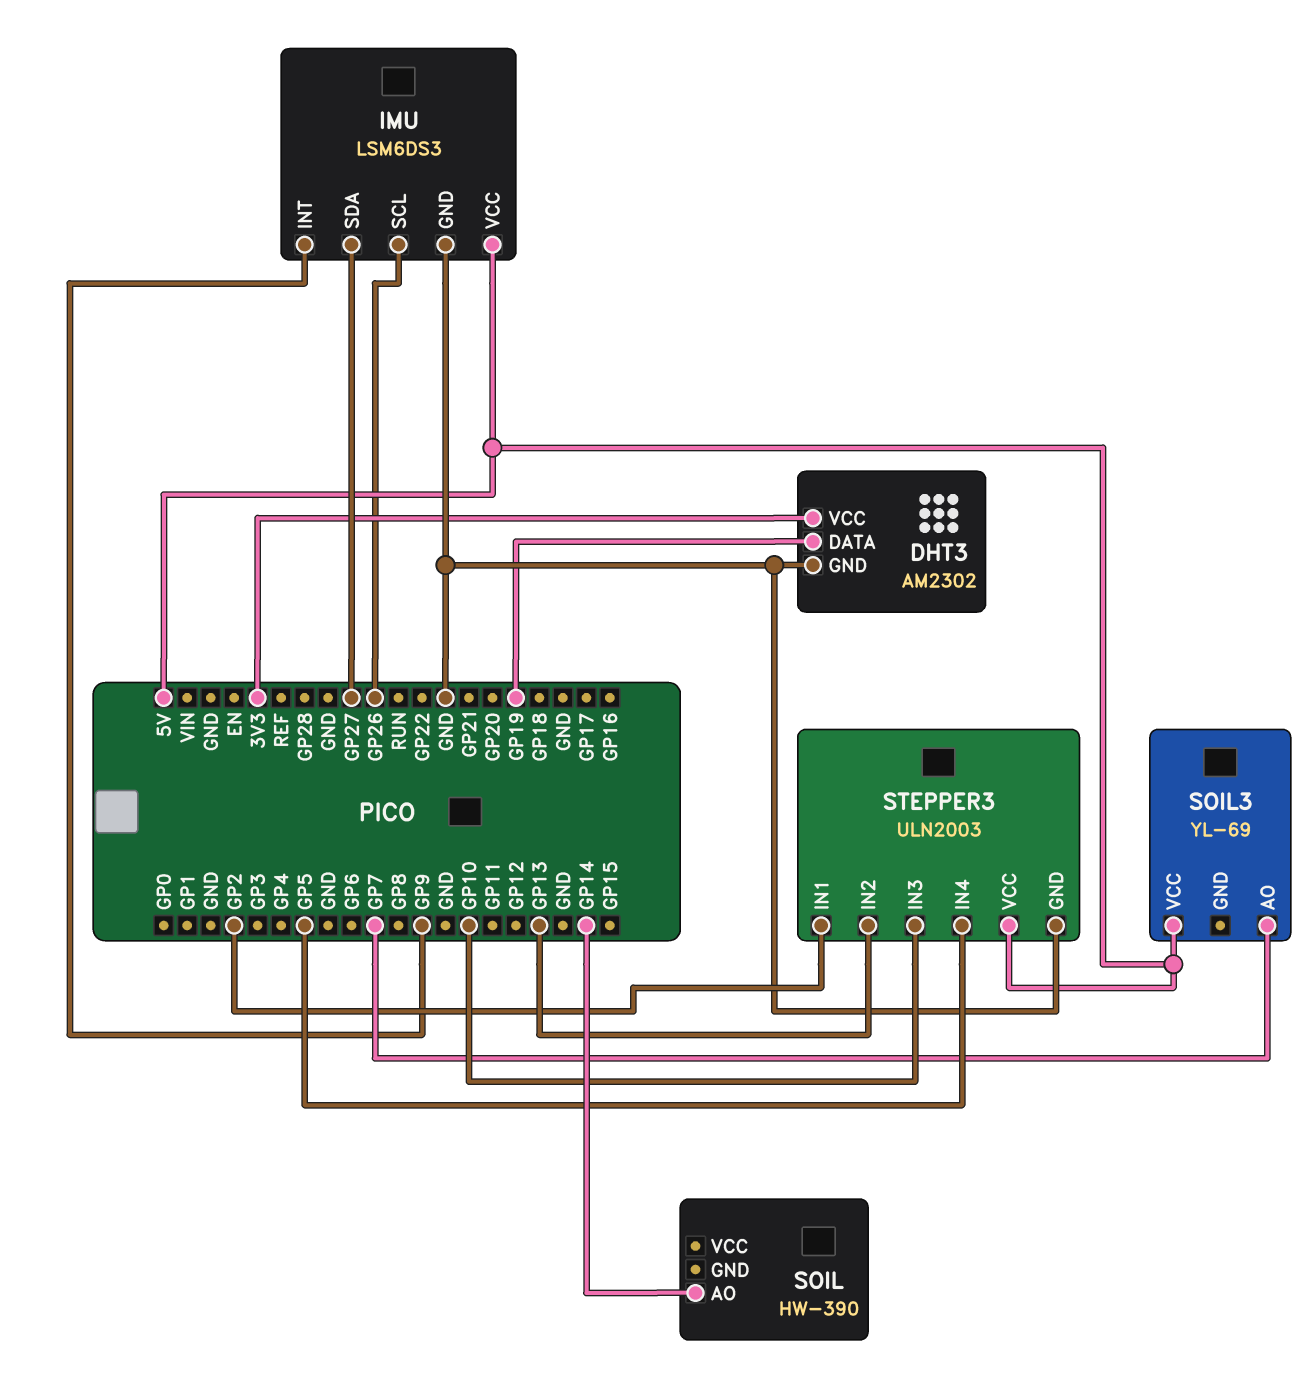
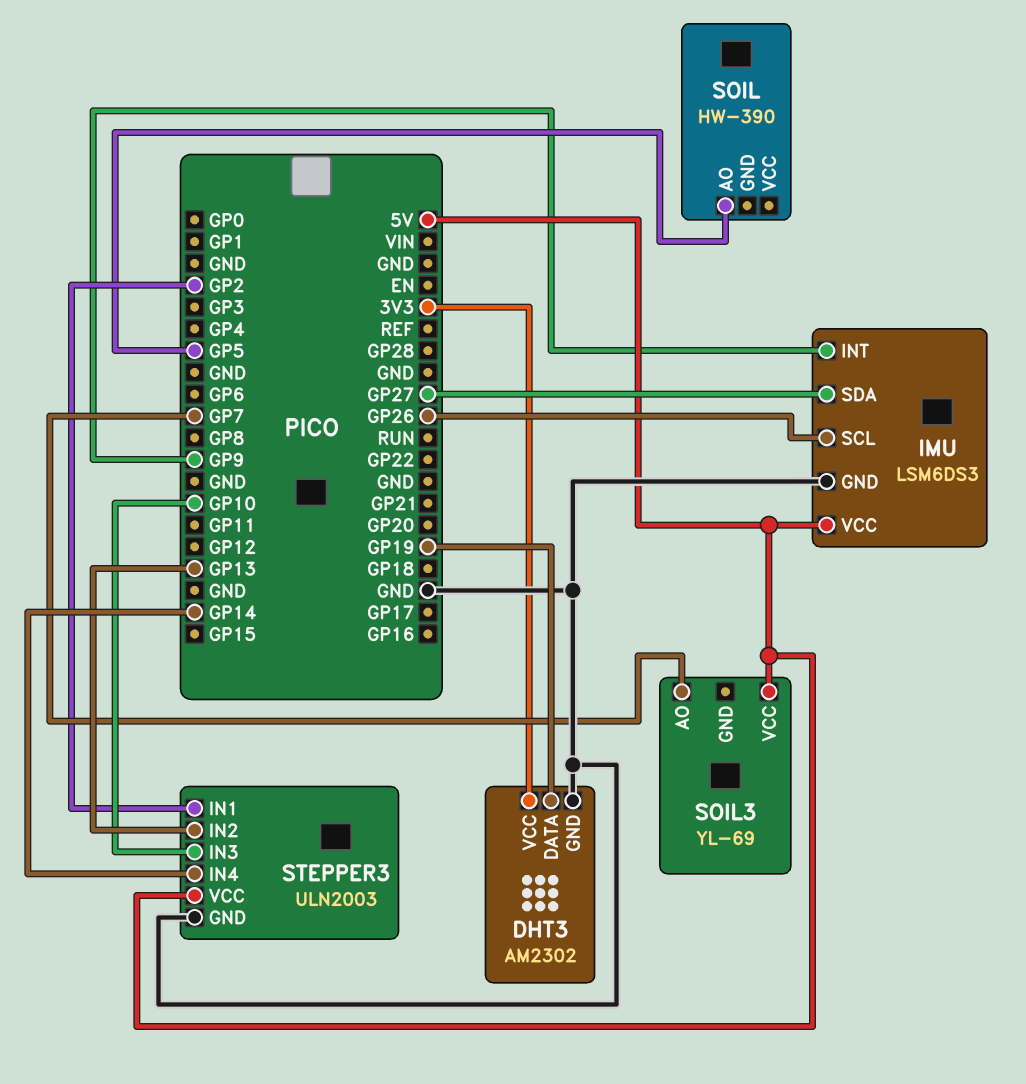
SOIL pin AO: GP14 -> GP5
STEPPER3 pin IN4: GP5 -> GP14

